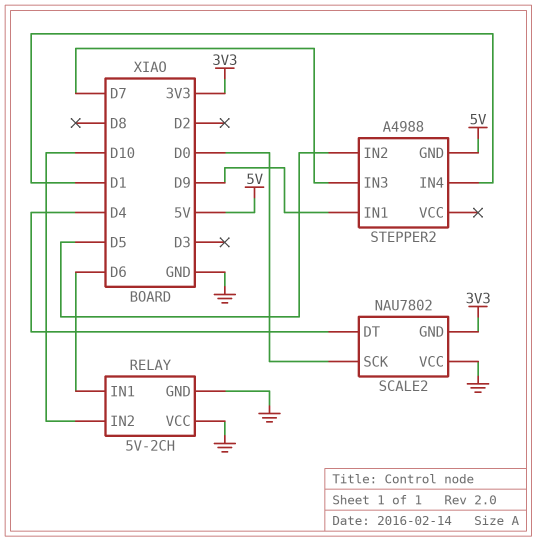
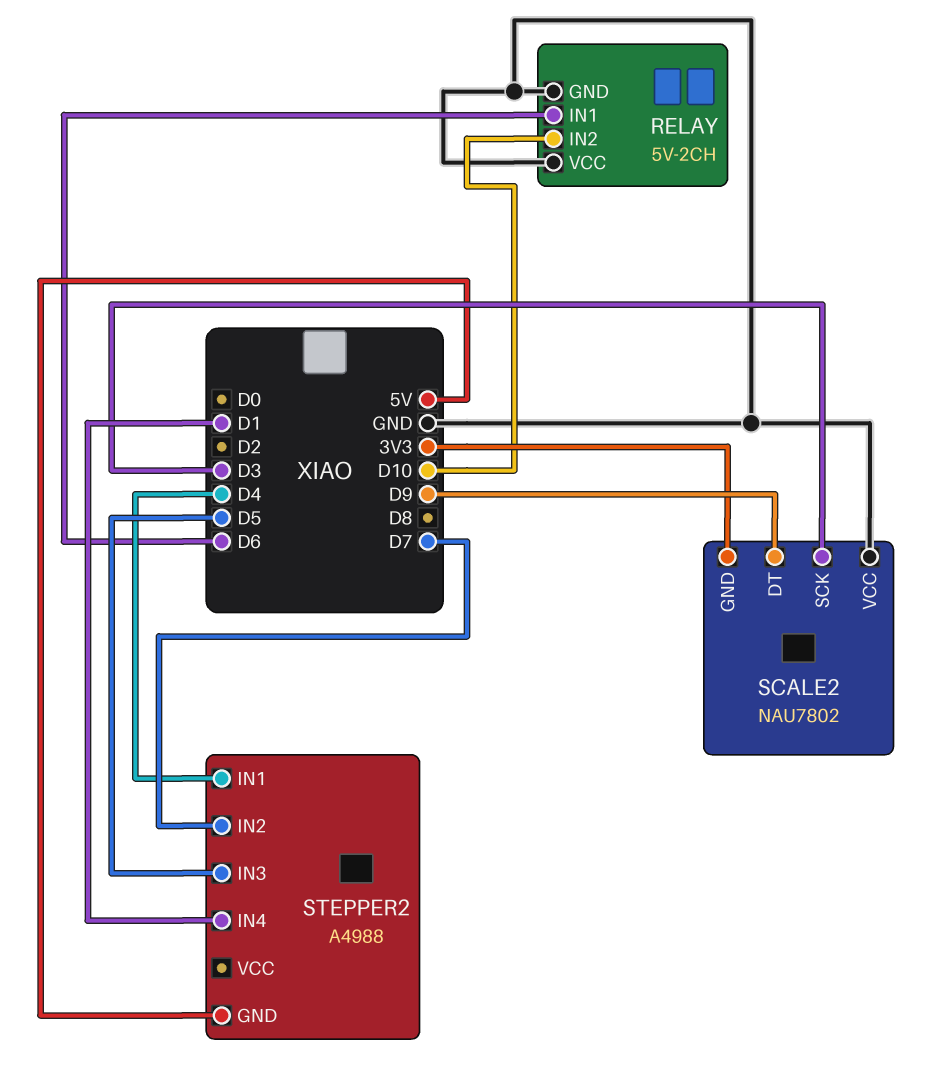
SCALE2 pin DT: D4 -> D9
SCALE2 pin SCK: D0 -> D3
STEPPER2 pin IN1: D9 -> D4
STEPPER2 pin IN2: D5 -> D7
STEPPER2 pin IN3: D7 -> D5

